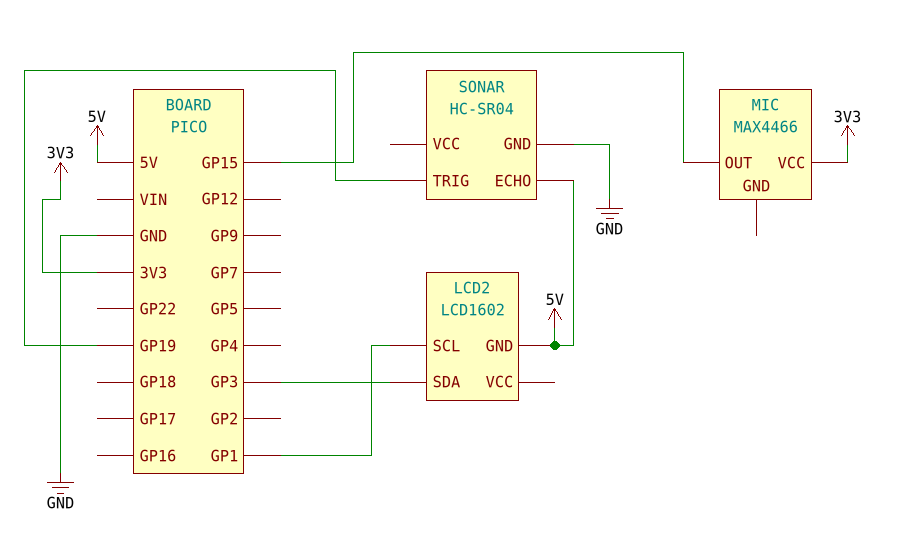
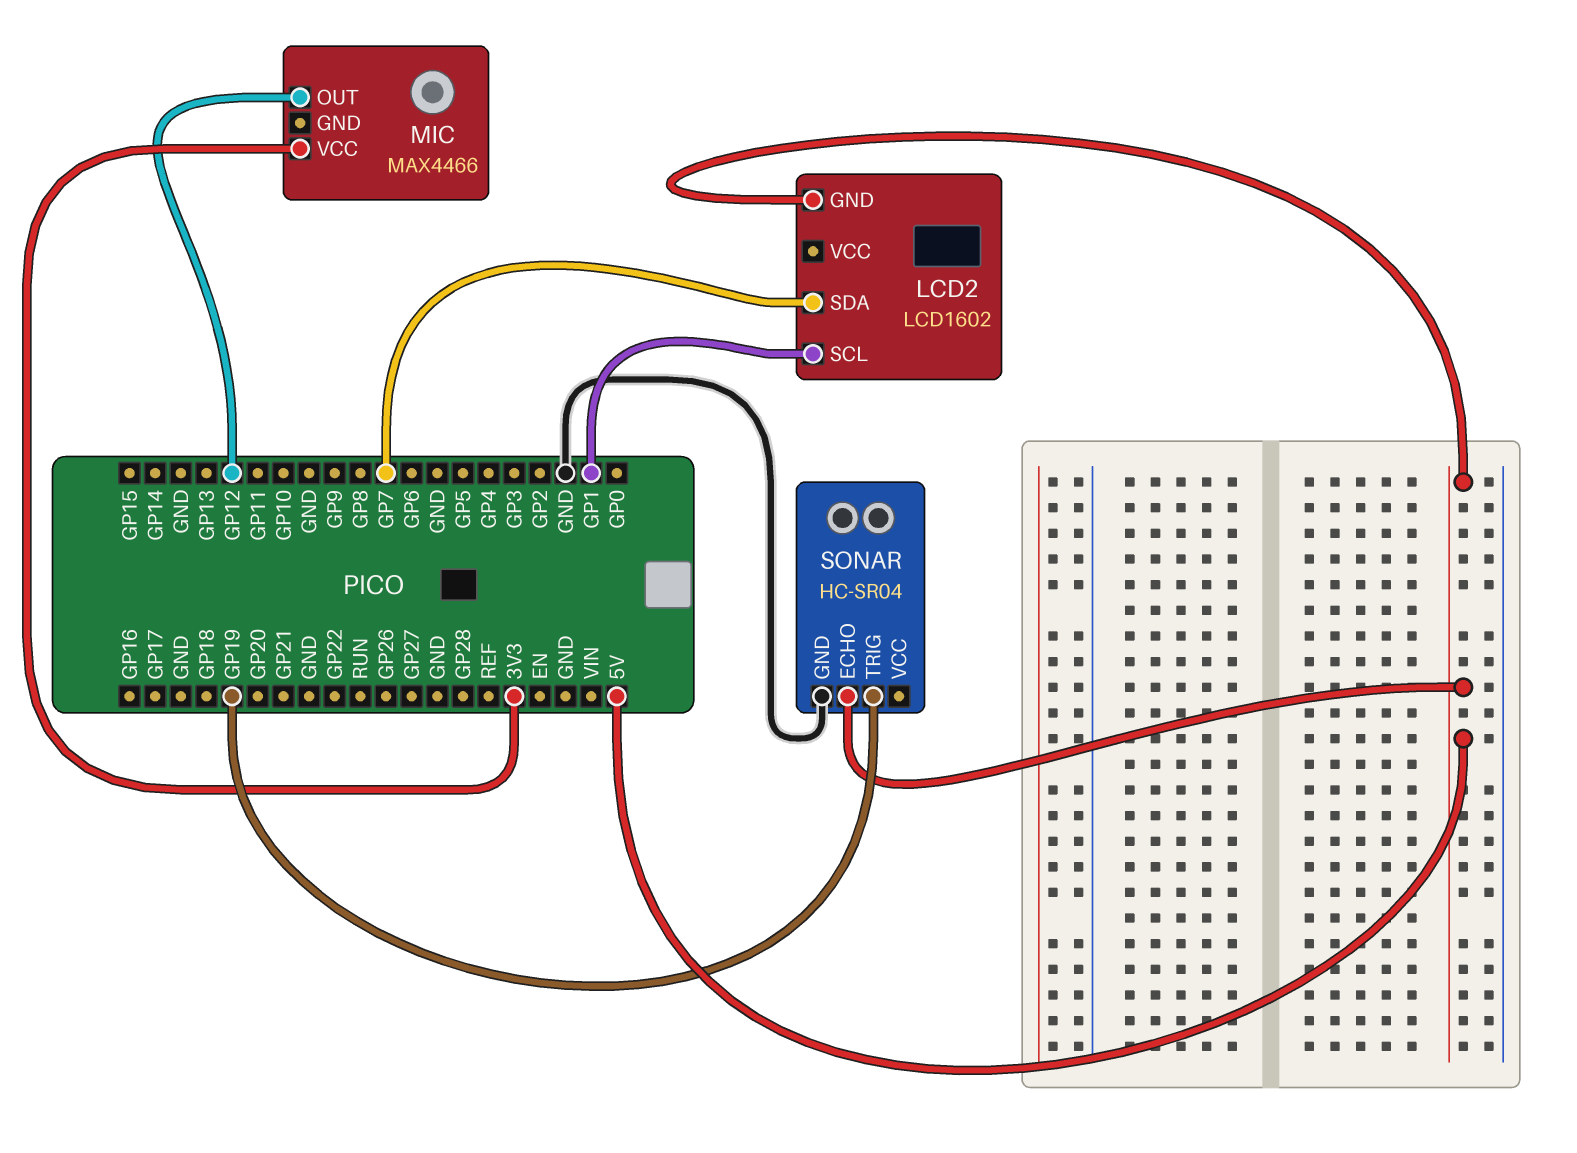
LCD2 pin SDA: GP3 -> GP7
MIC pin OUT: GP15 -> GP12

